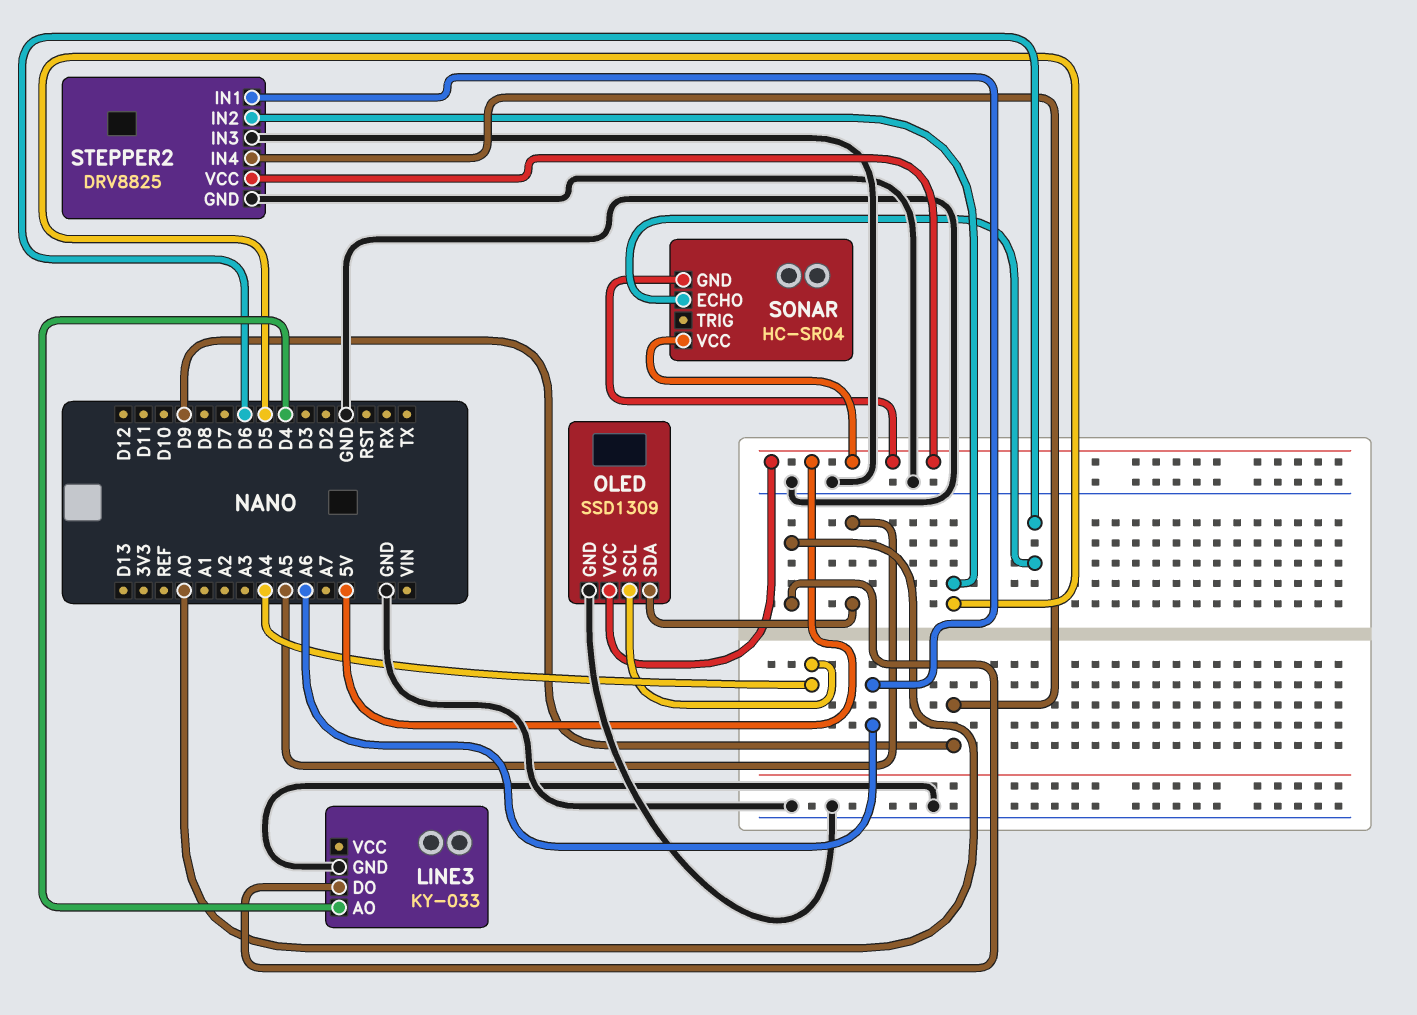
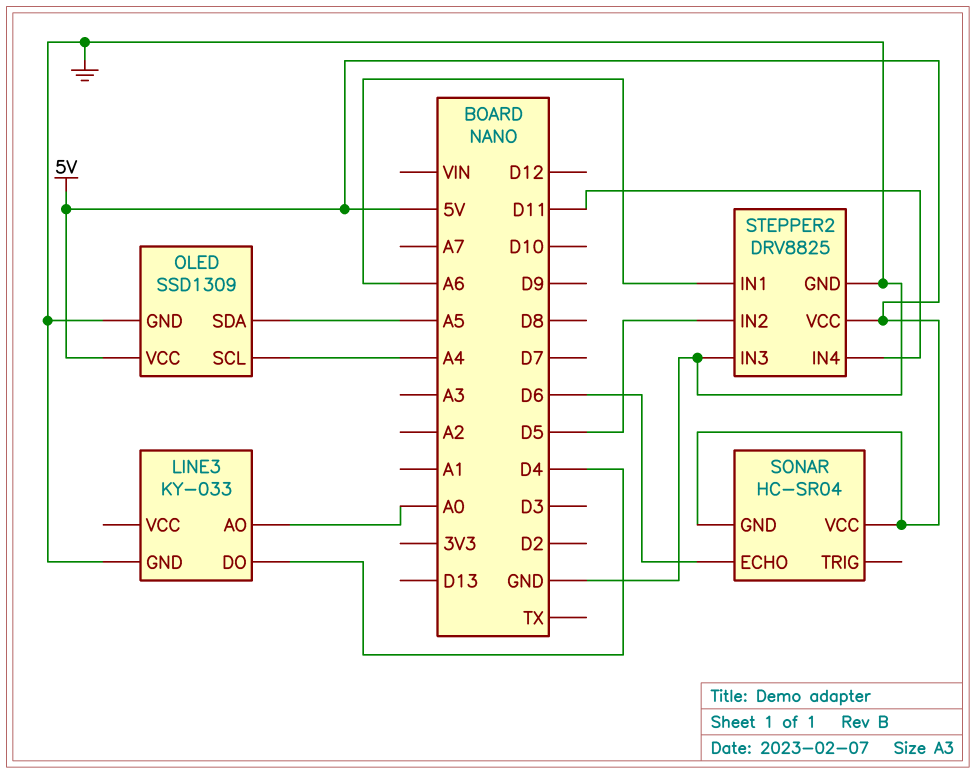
LINE3 pin AO: D4 -> A0
LINE3 pin DO: A0 -> D4
STEPPER2 pin IN4: D9 -> D11

